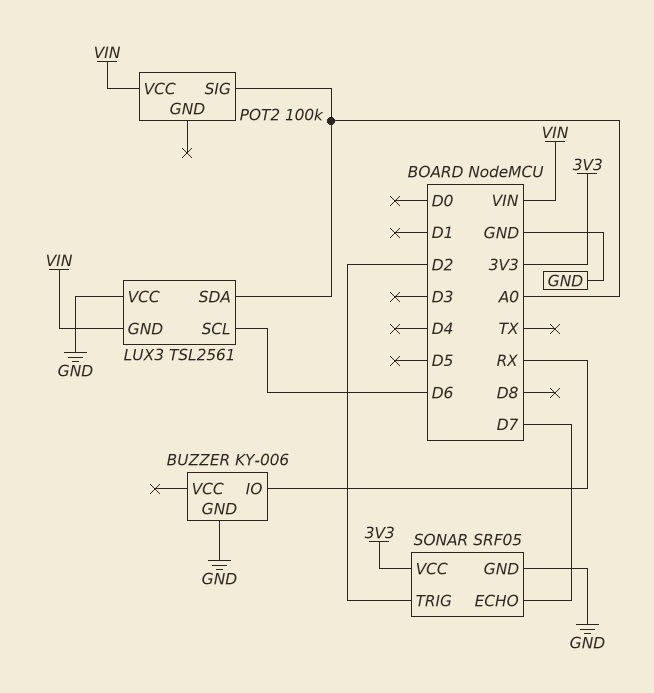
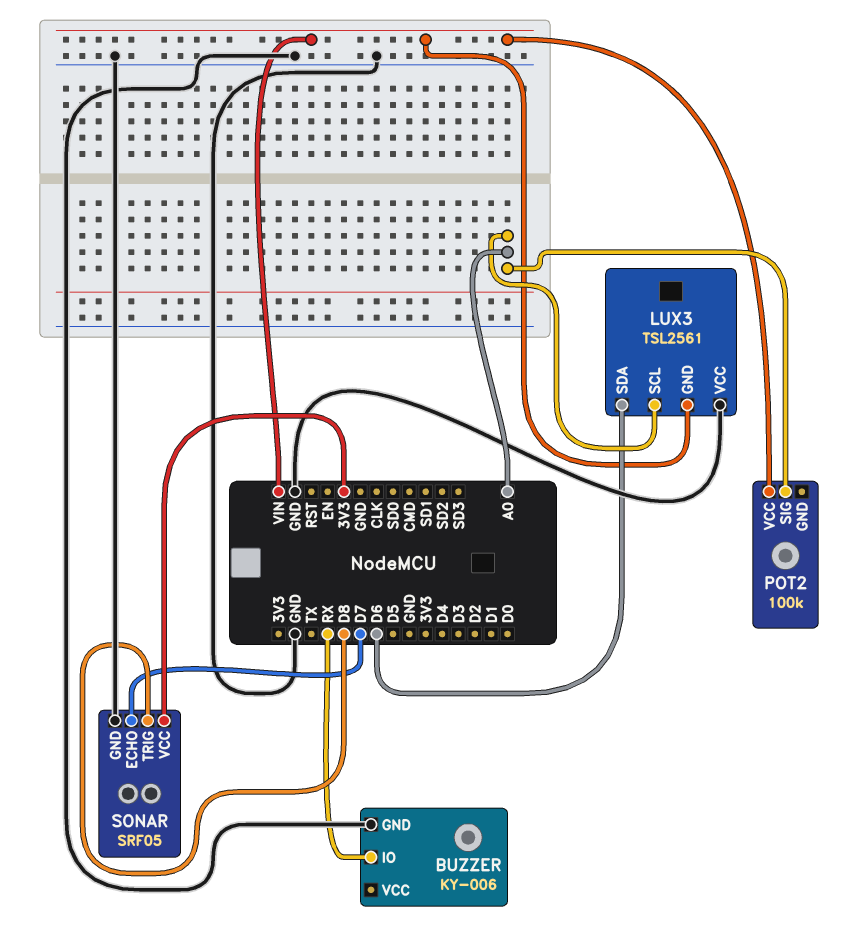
LUX3 pin SCL: D6 -> A0
LUX3 pin SDA: A0 -> D6
SONAR pin TRIG: D2 -> D8

